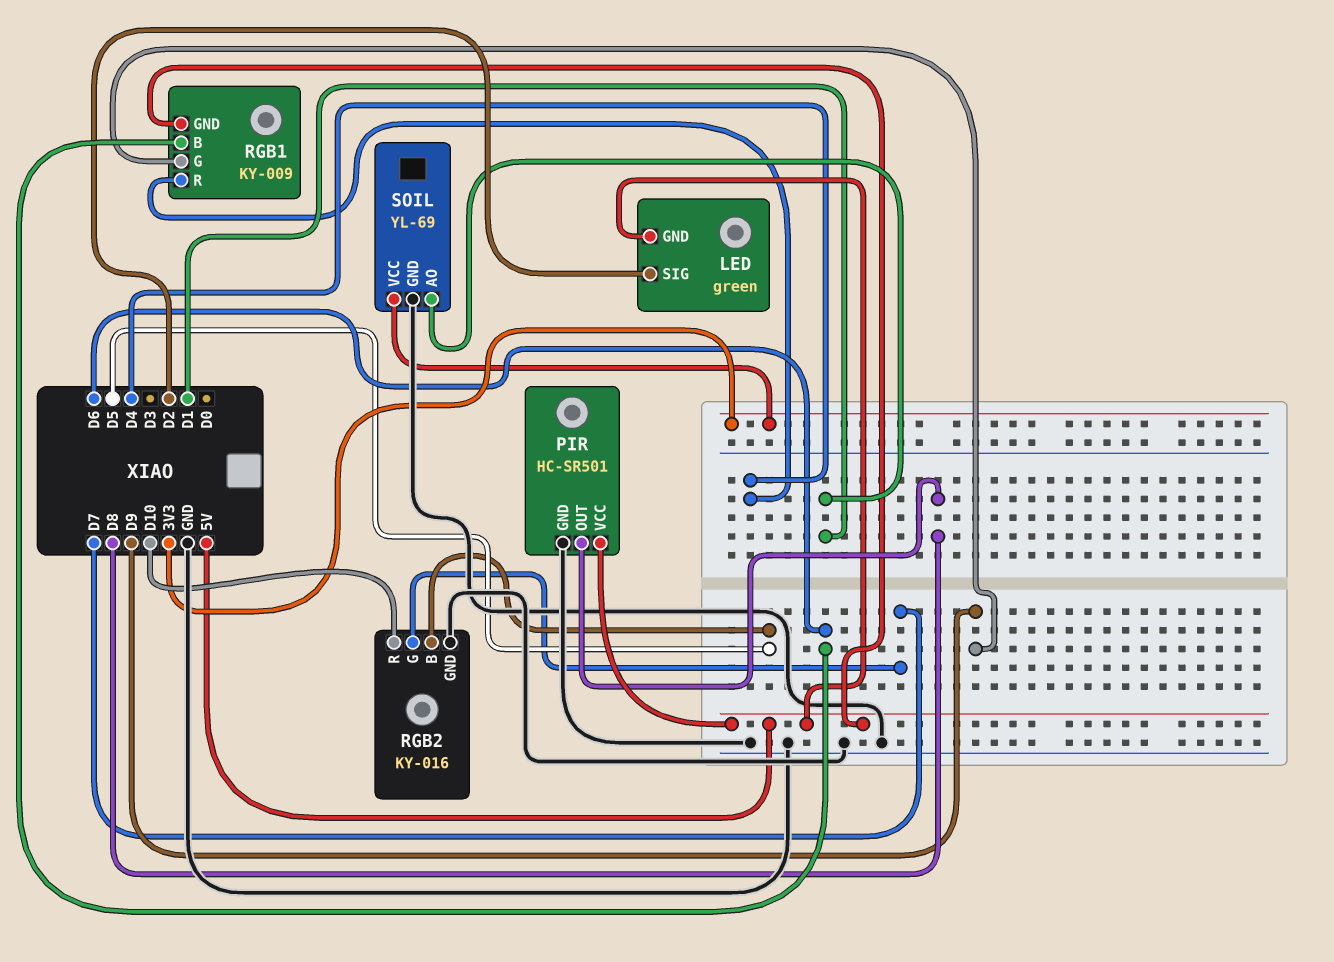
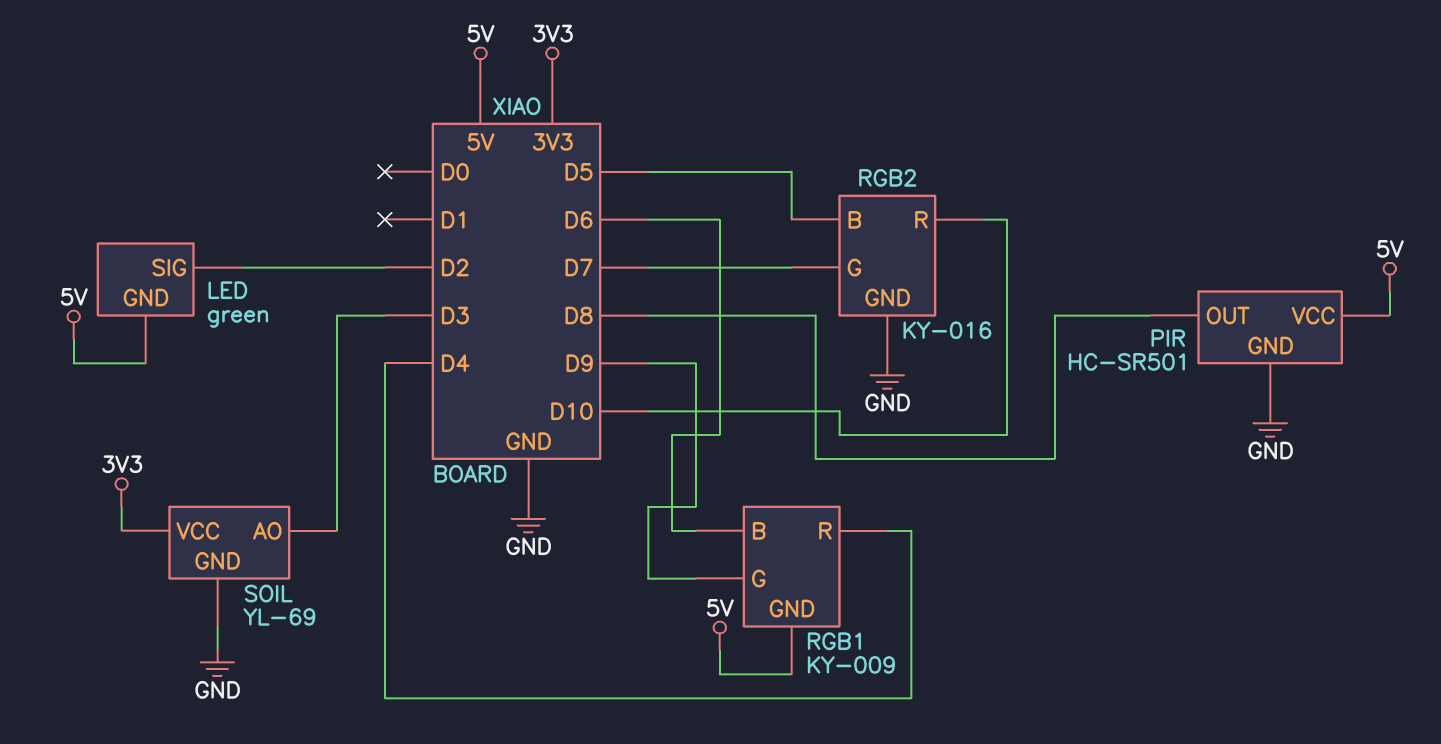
SOIL pin AO: D1 -> D3

